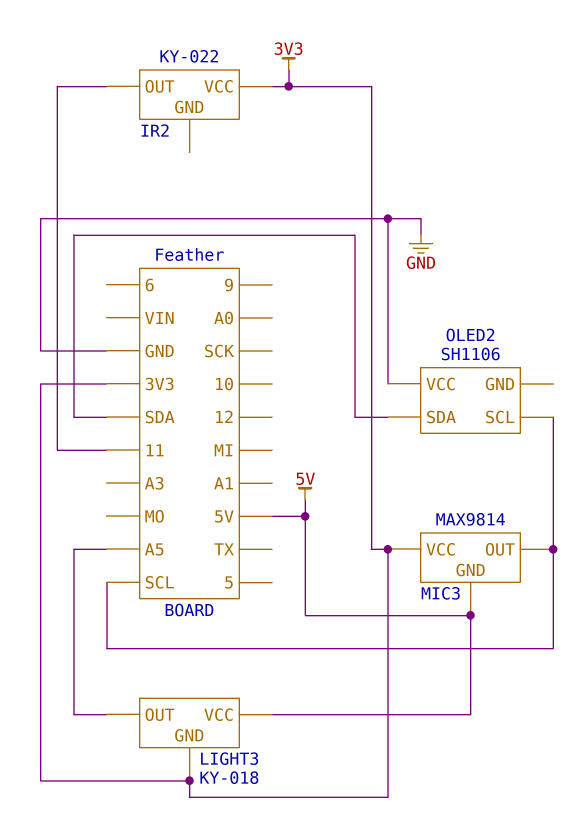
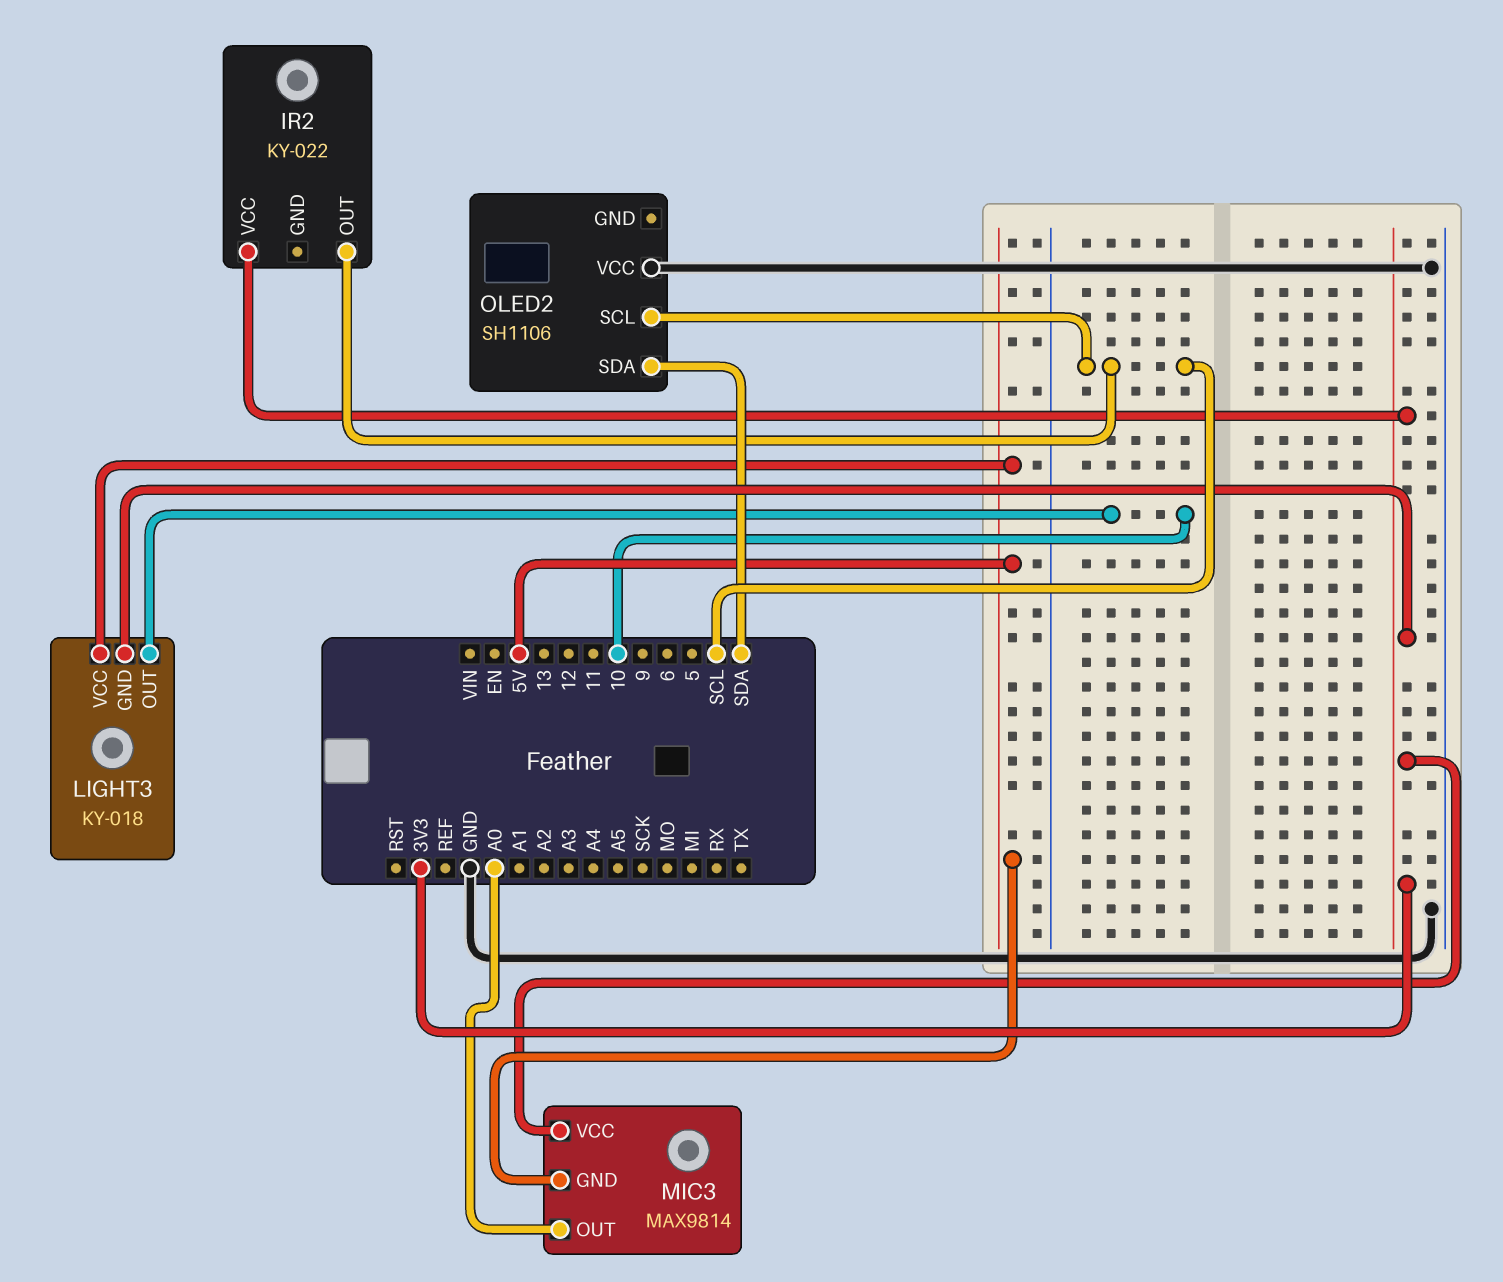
IR2 pin OUT: 11 -> SCL
LIGHT3 pin OUT: A5 -> 10
MIC3 pin OUT: SCL -> A0

